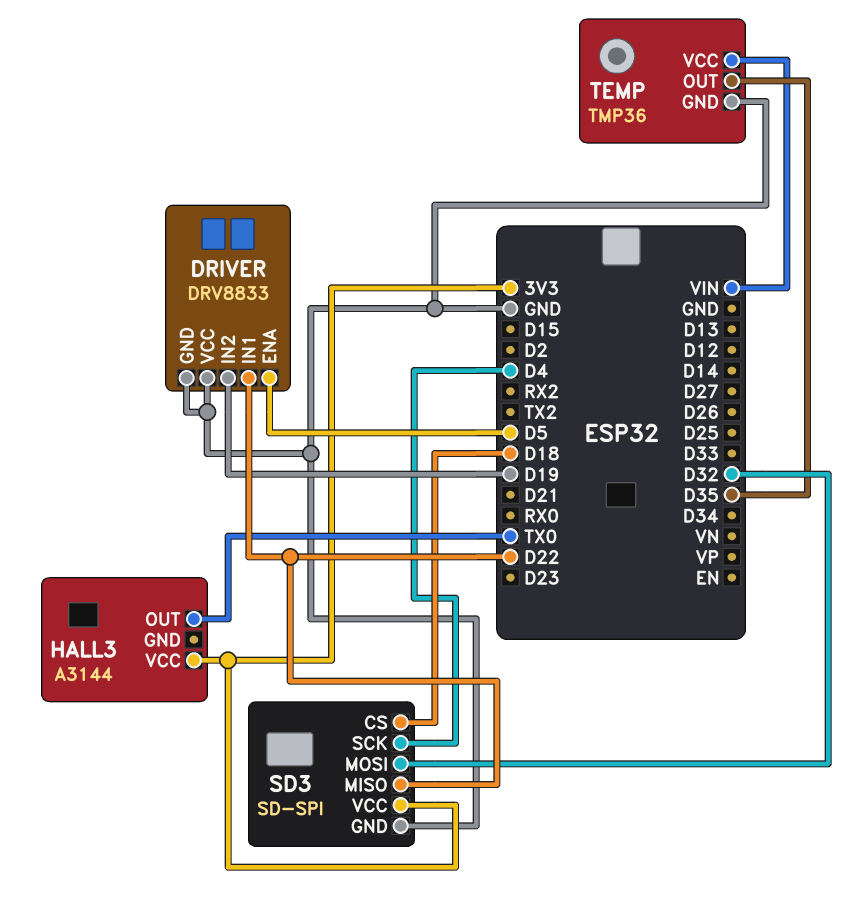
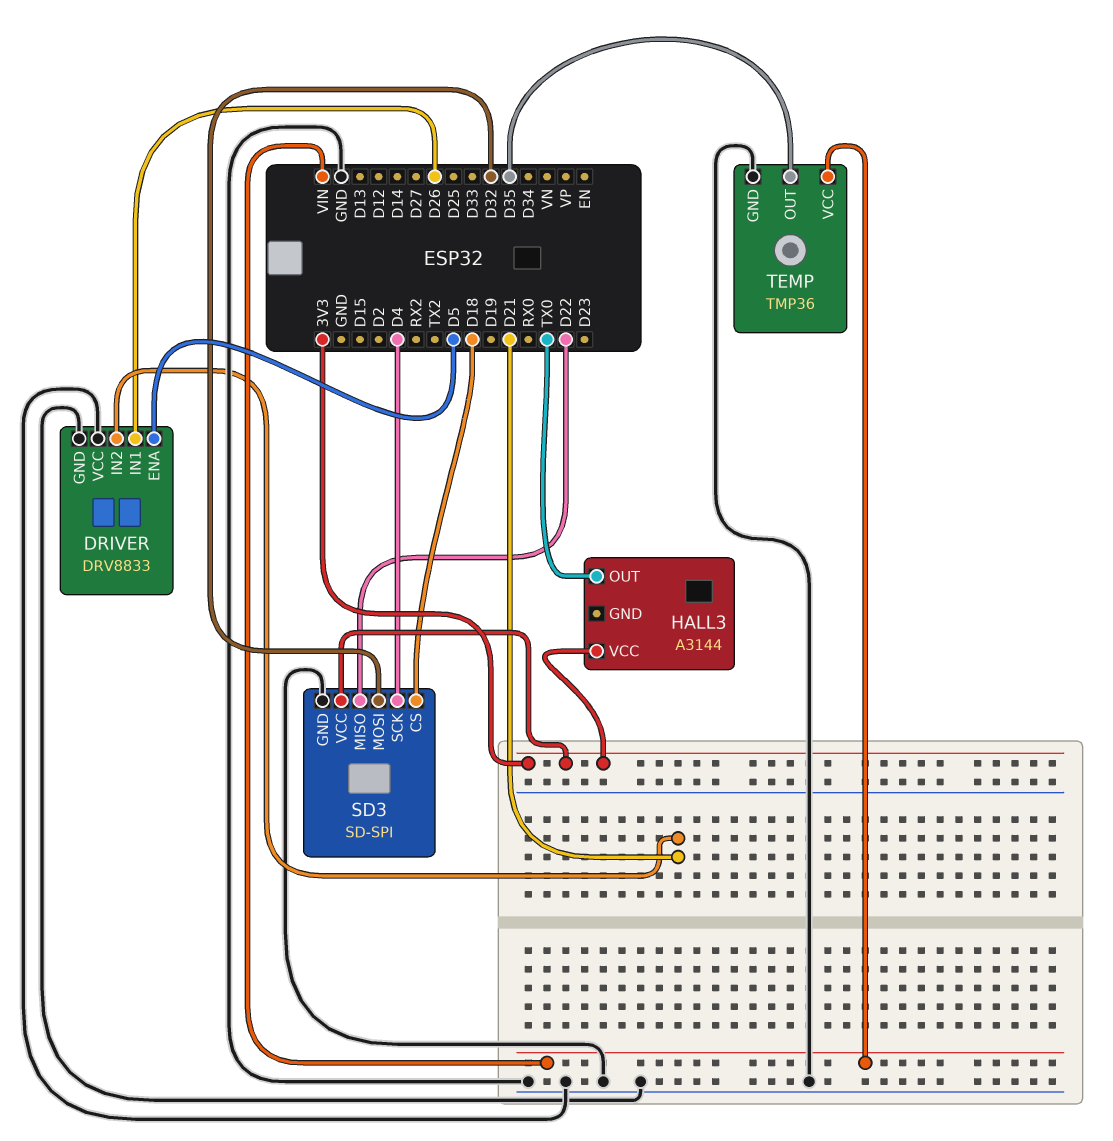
DRIVER pin IN1: D22 -> D26
DRIVER pin IN2: D19 -> D21

